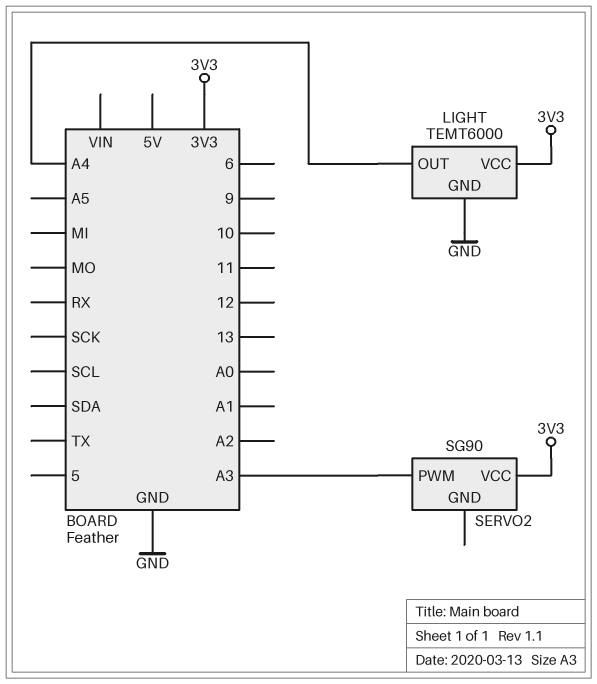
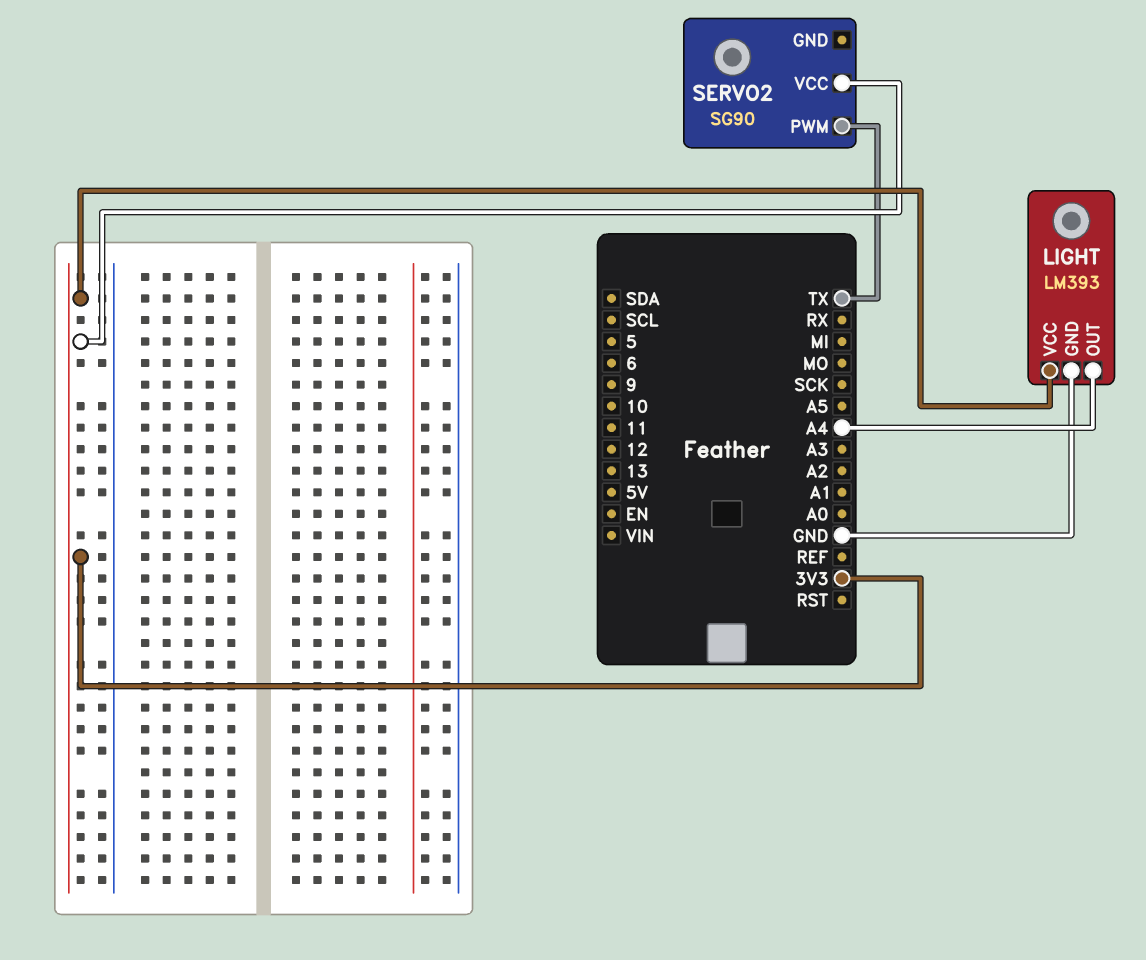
LIGHT: TEMT6000 -> LM393
SERVO2 pin PWM: A3 -> TX

